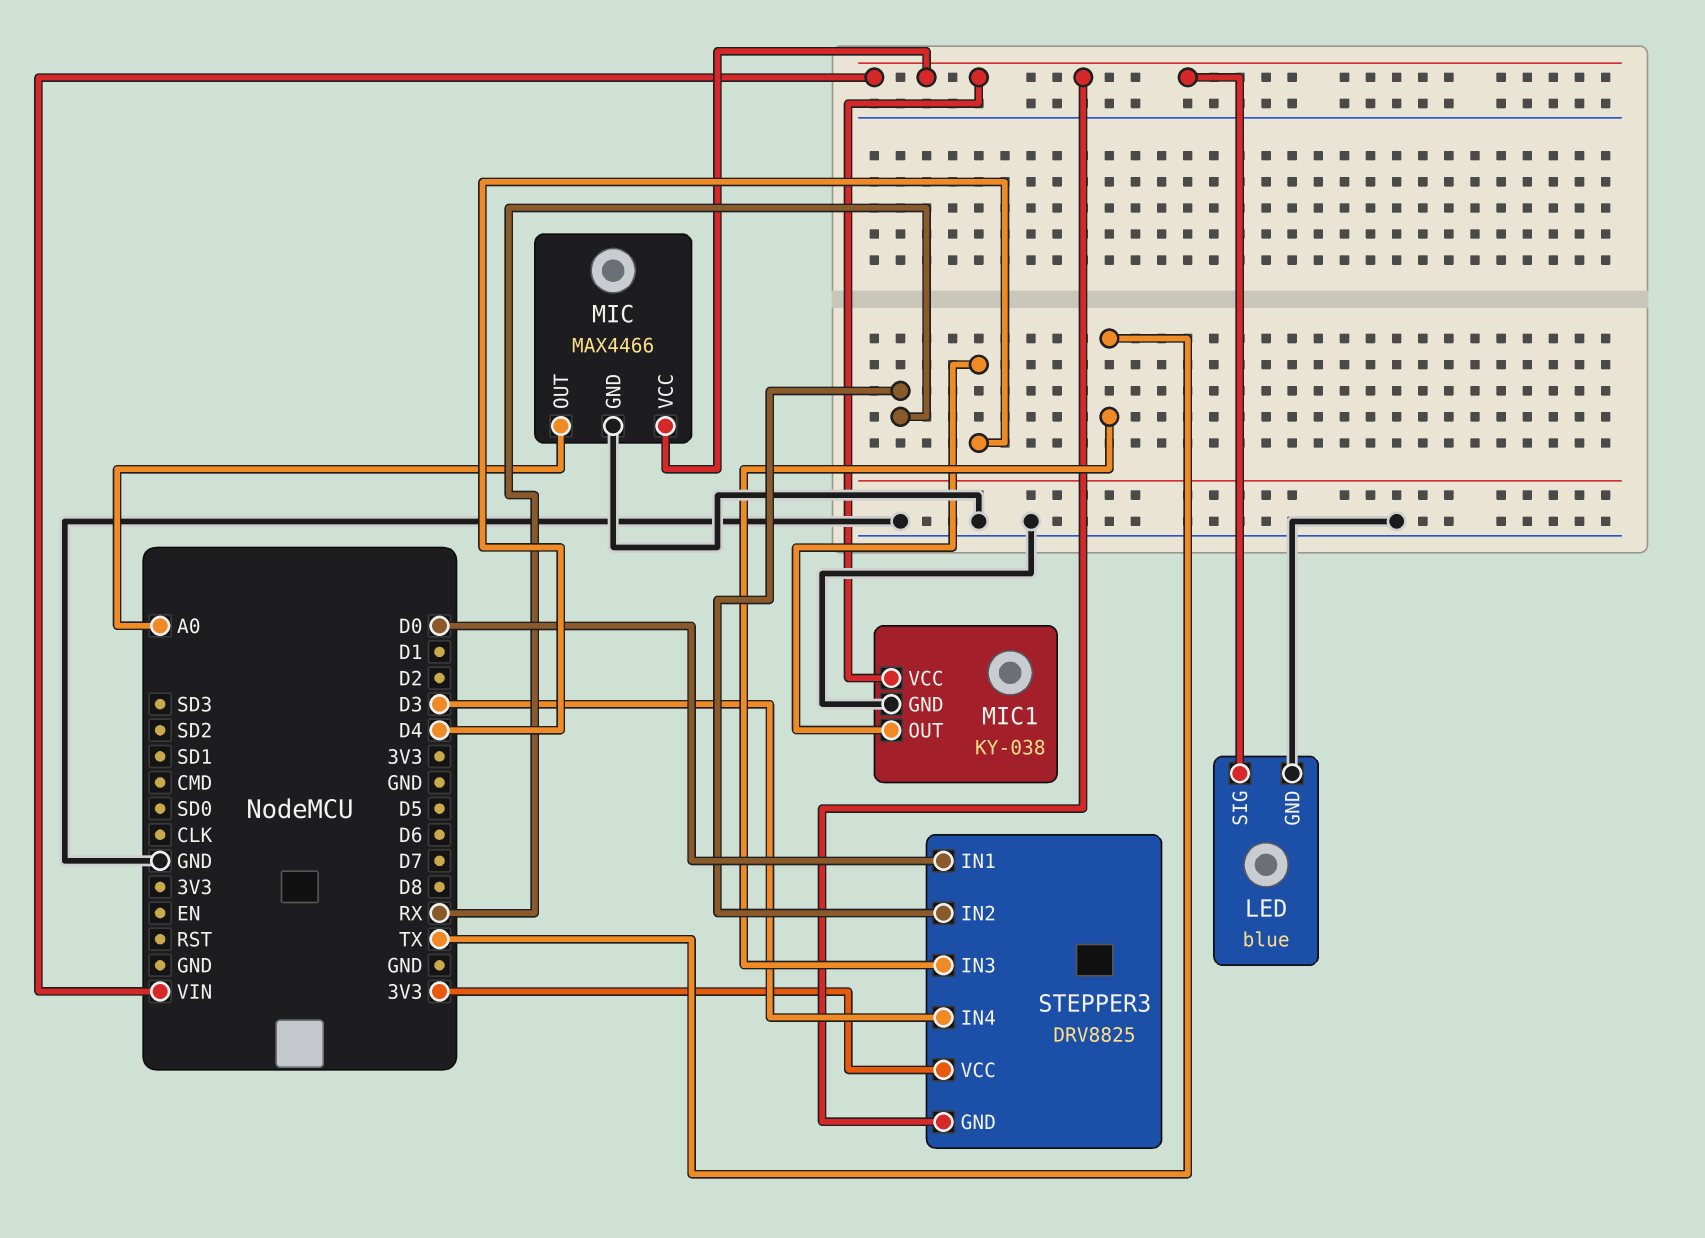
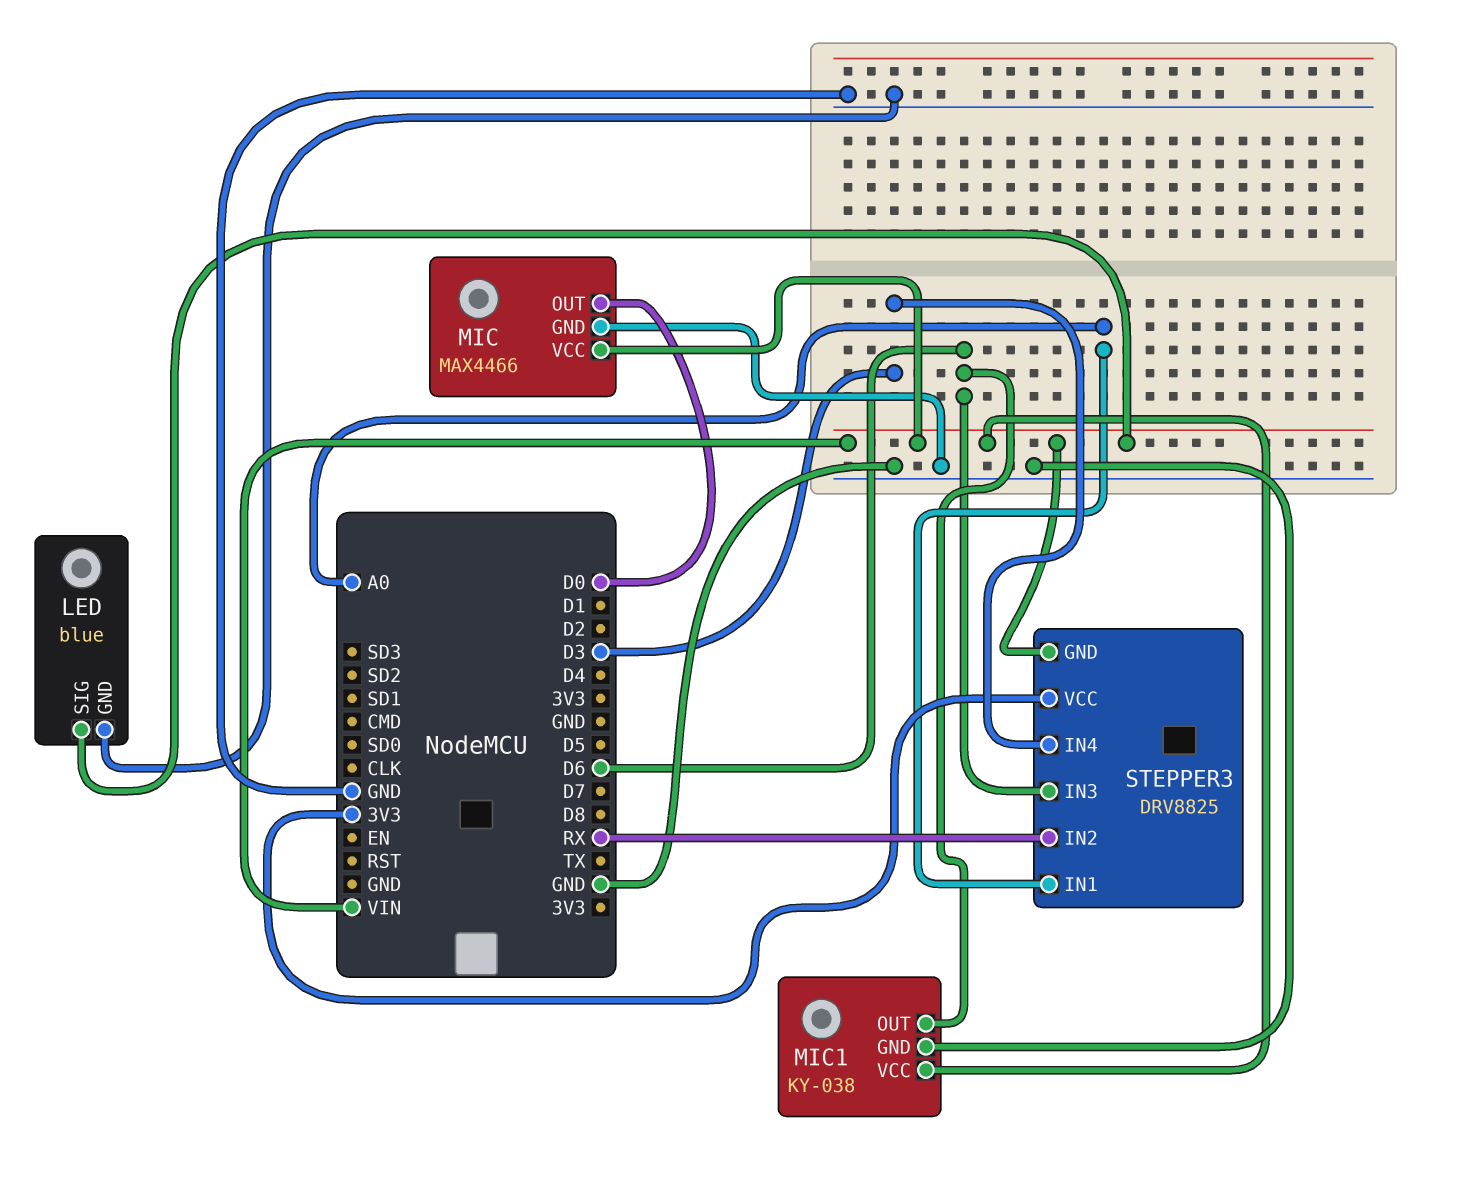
MIC pin OUT: A0 -> D0
MIC1 pin OUT: D4 -> D6
STEPPER3 pin IN1: D0 -> A0
STEPPER3 pin IN3: TX -> D6

